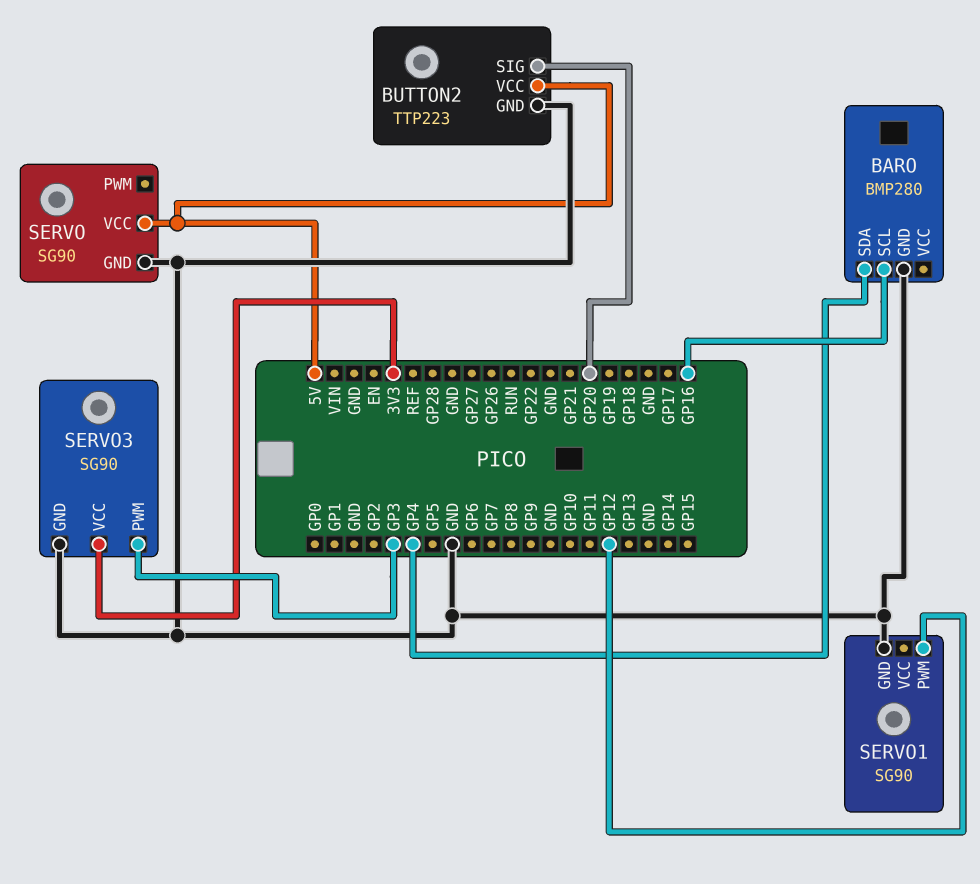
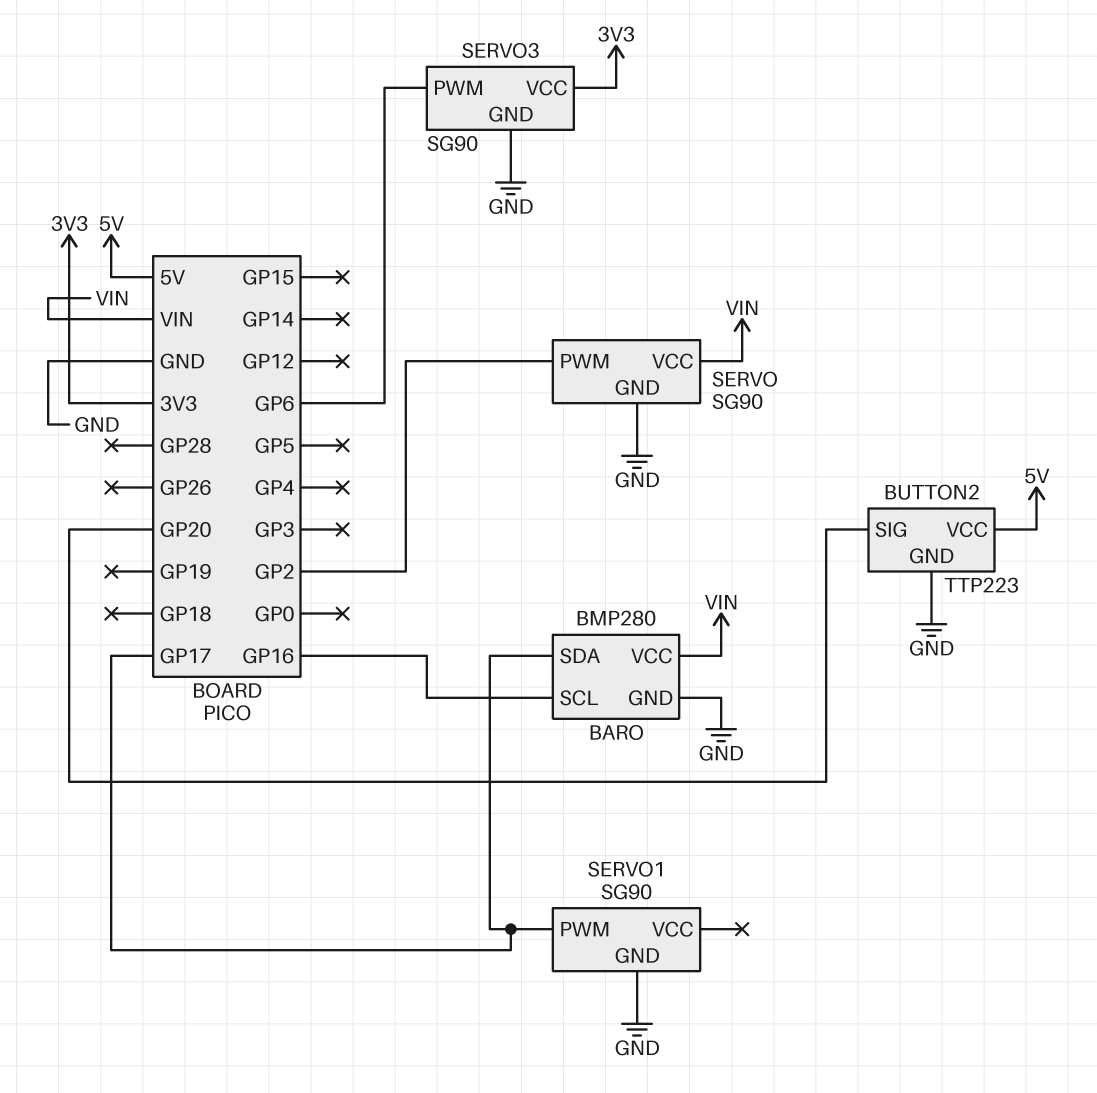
BARO pin SDA: GP4 -> GP17
BARO pin VCC: none -> VIN
SERVO pin PWM: none -> GP2
SERVO pin VCC: 5V -> VIN
SERVO1 pin PWM: GP12 -> GP17
SERVO3 pin PWM: GP3 -> GP6

